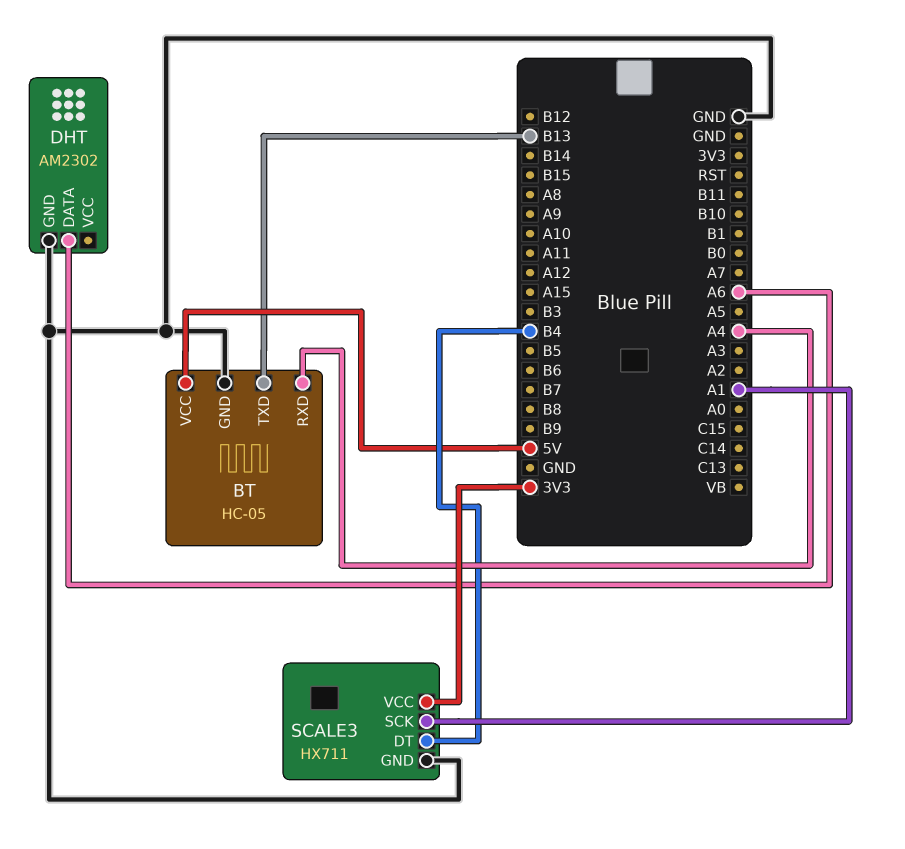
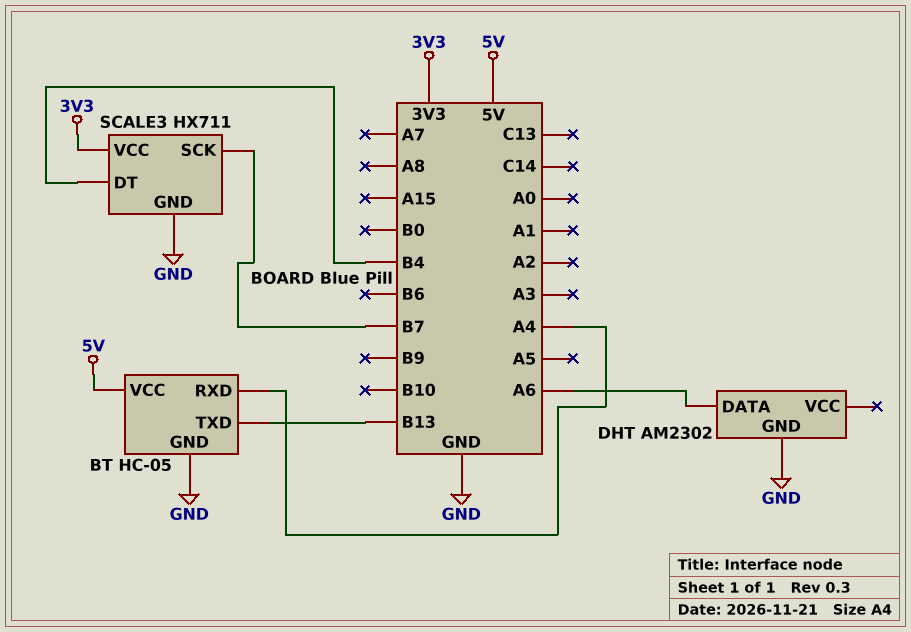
SCALE3 pin SCK: A1 -> B7

